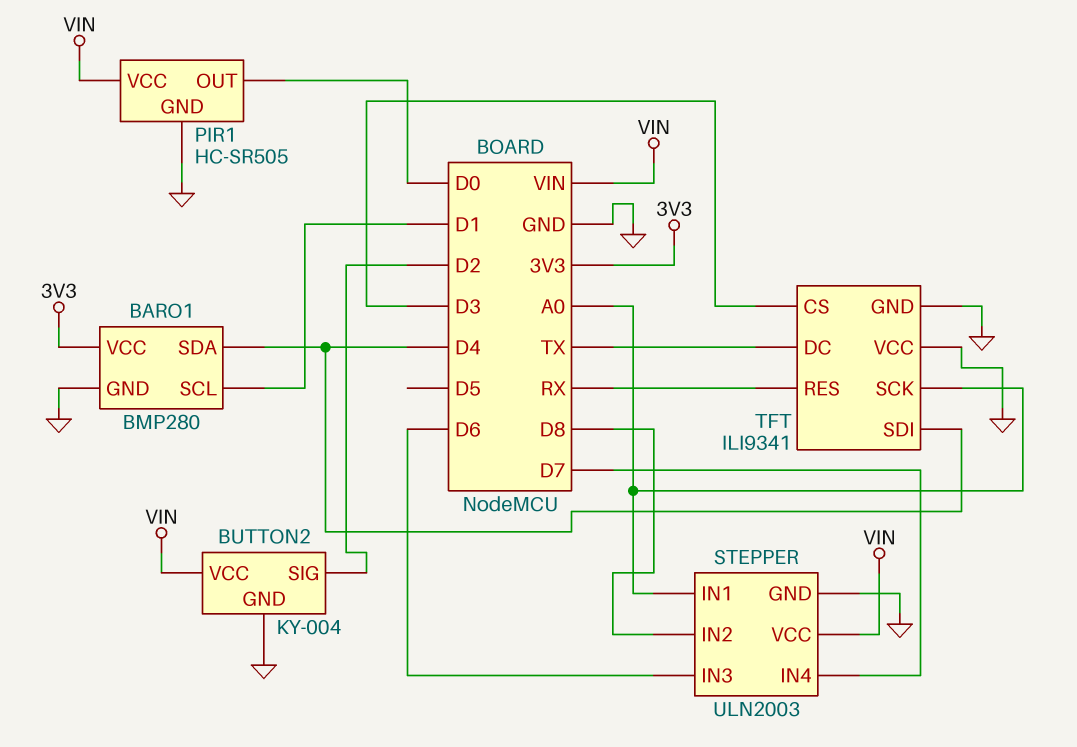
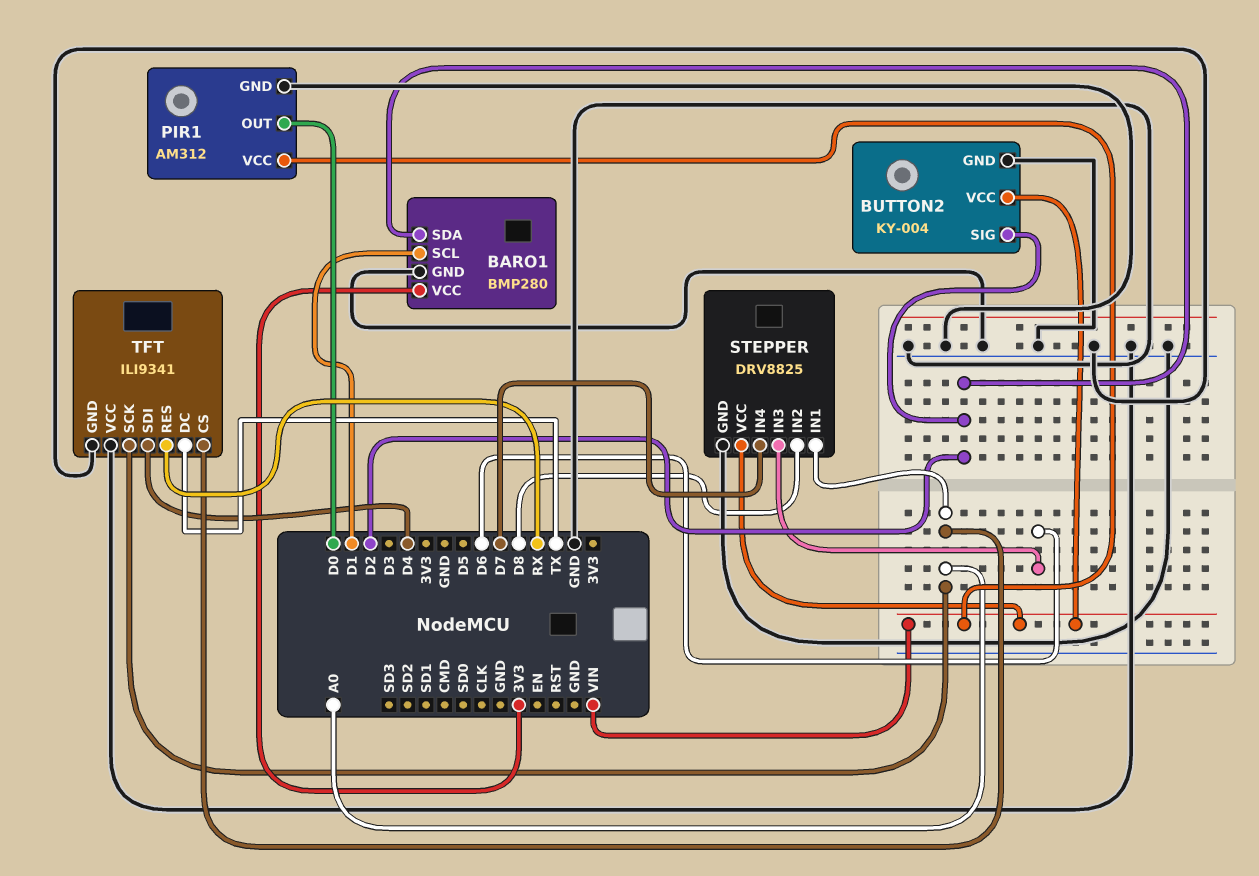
BARO1 pin SDA: D4 -> D2
PIR1: HC-SR505 -> AM312
STEPPER: ULN2003 -> DRV8825
TFT pin CS: D3 -> A0

